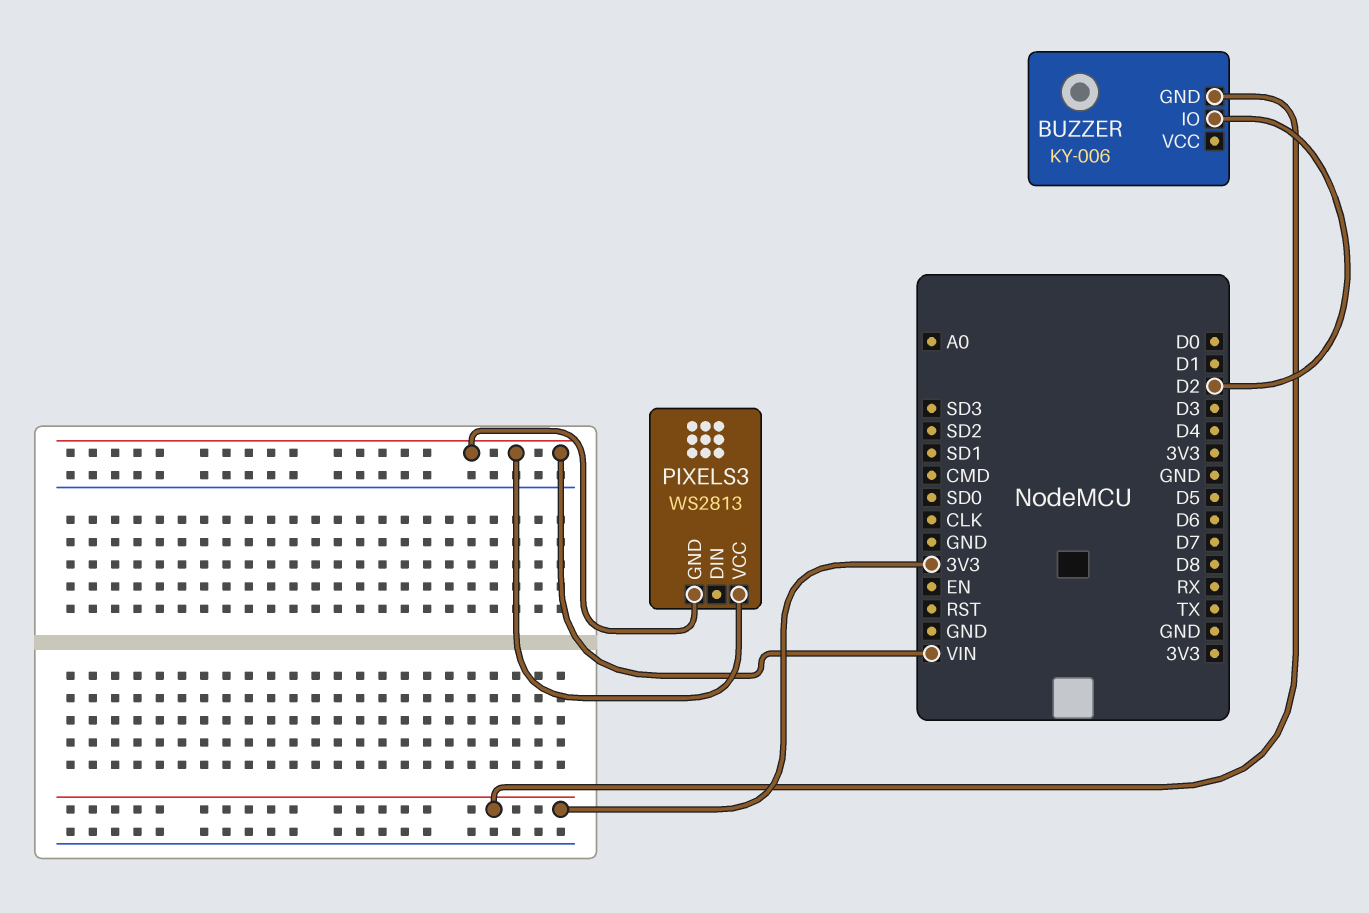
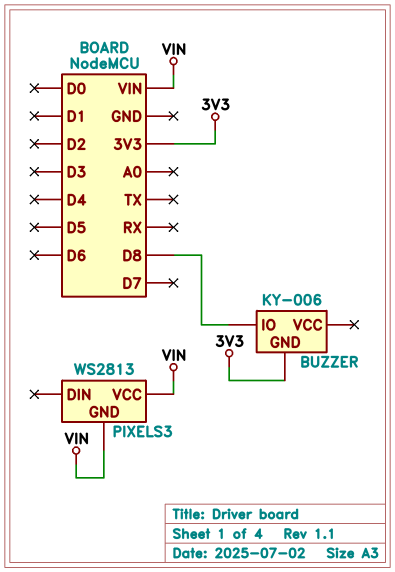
BUZZER pin IO: D2 -> D8

